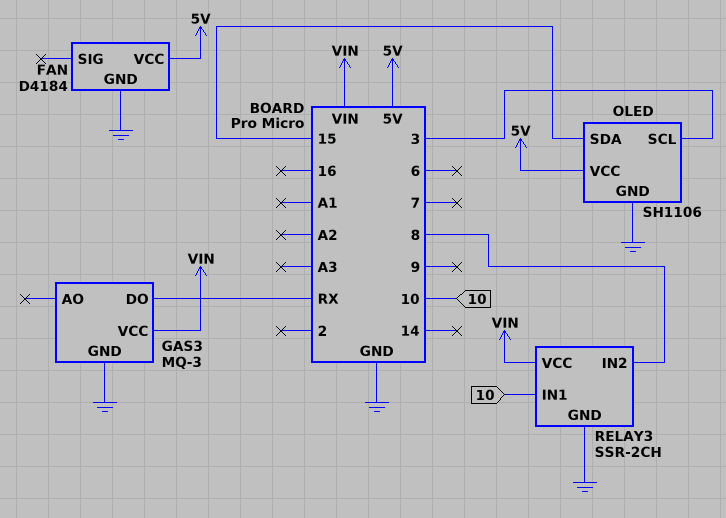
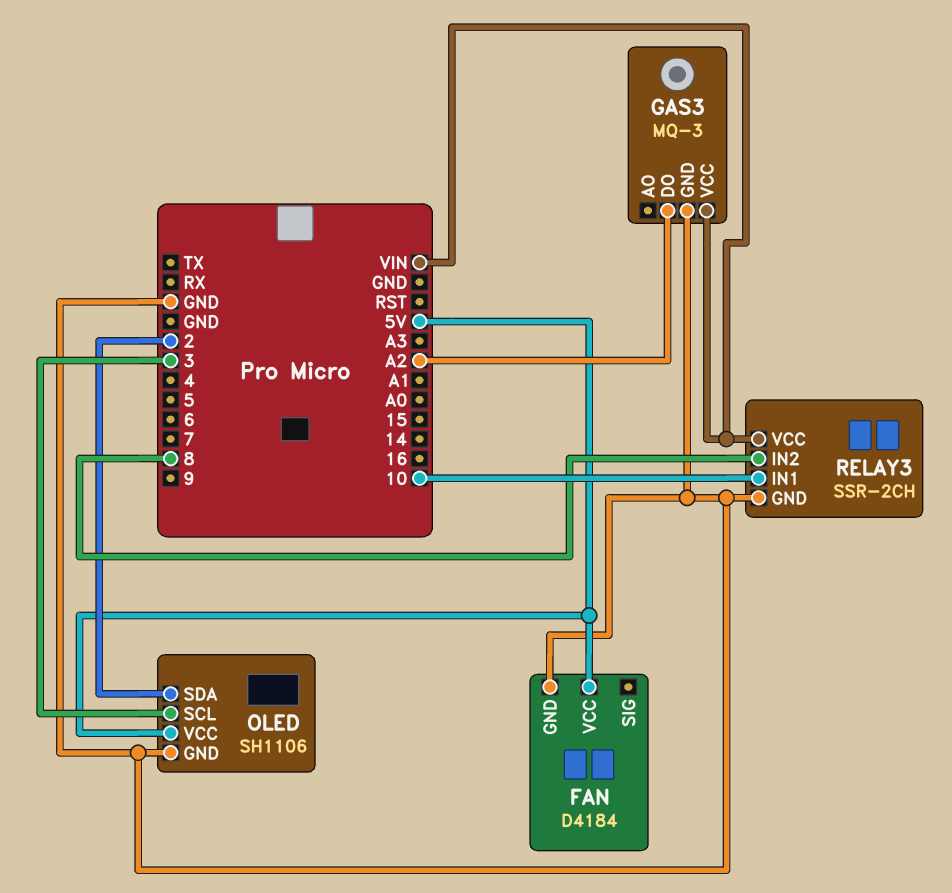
GAS3 pin DO: RX -> A2
OLED pin SDA: 15 -> 2

